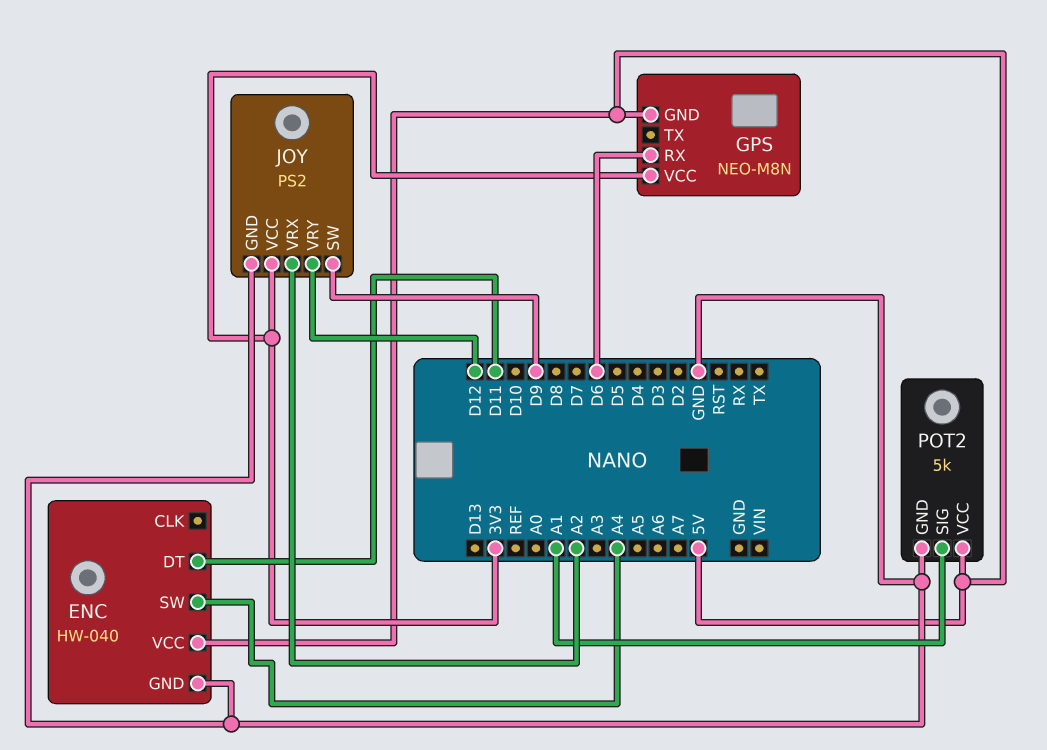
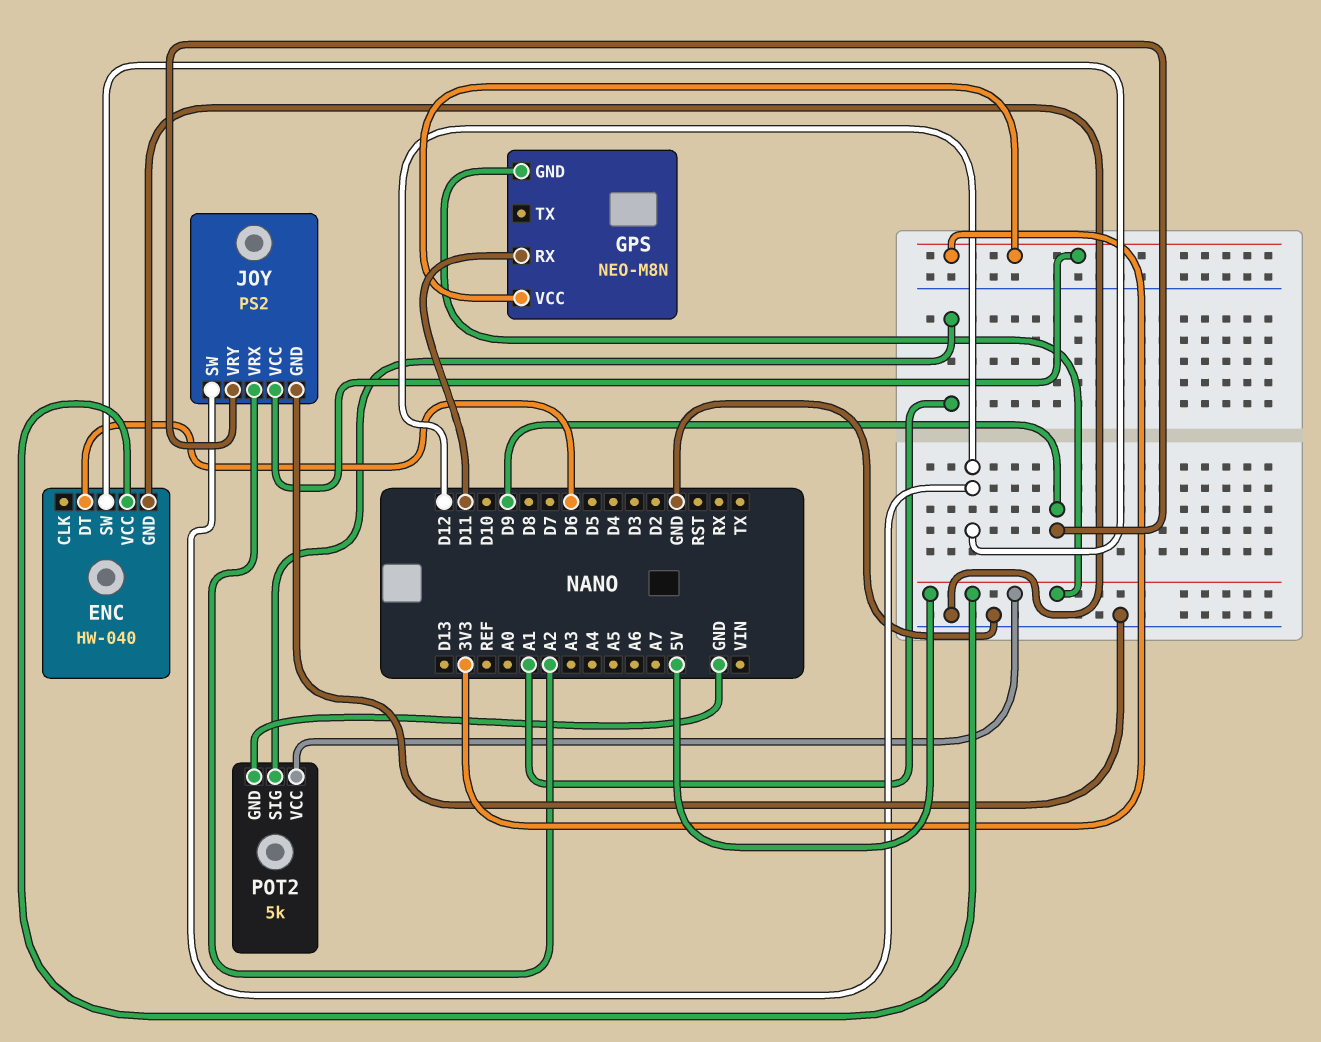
ENC pin DT: D11 -> D6
ENC pin SW: A4 -> D12
GPS pin RX: D6 -> D11
JOY pin SW: D9 -> D12
JOY pin VRY: D12 -> D9

